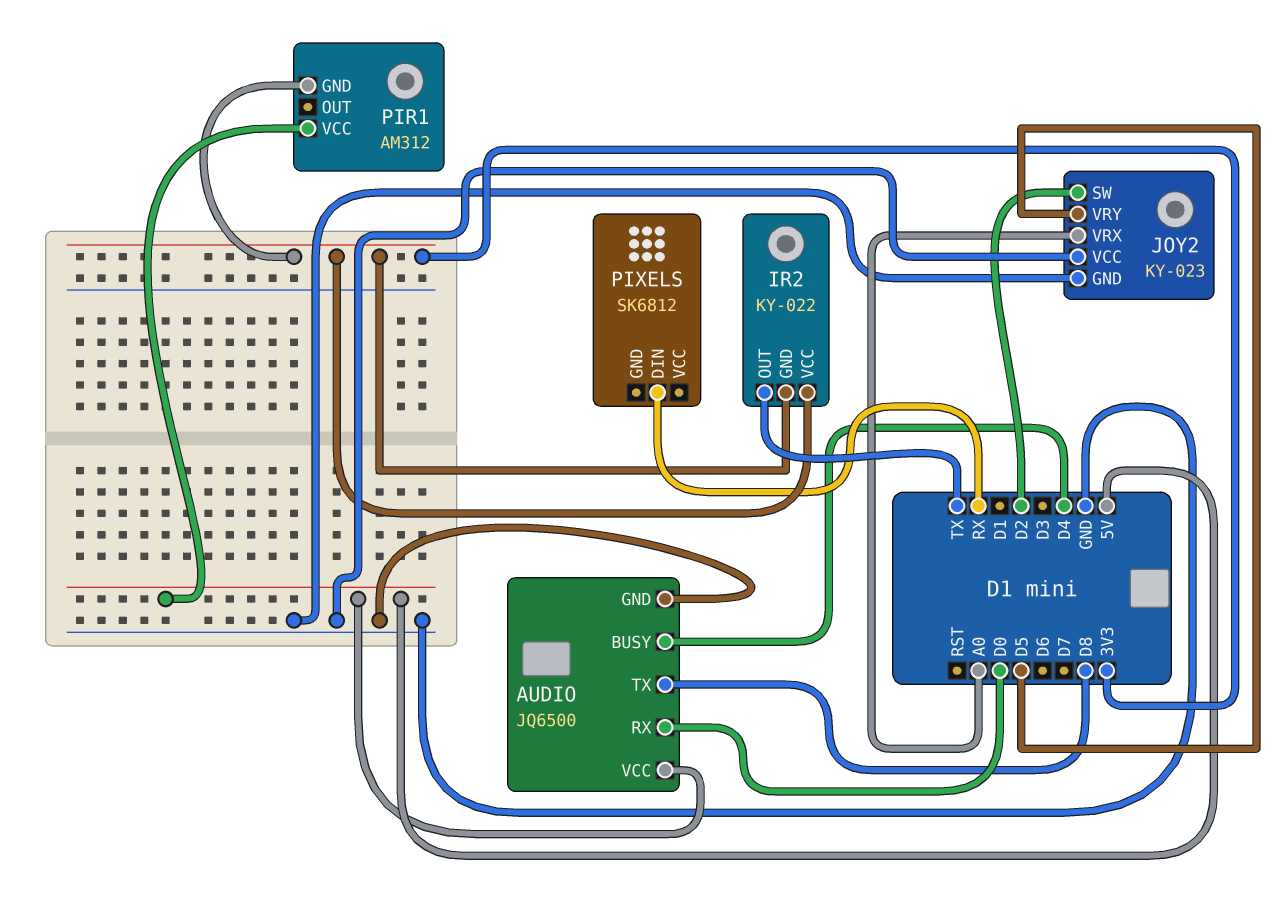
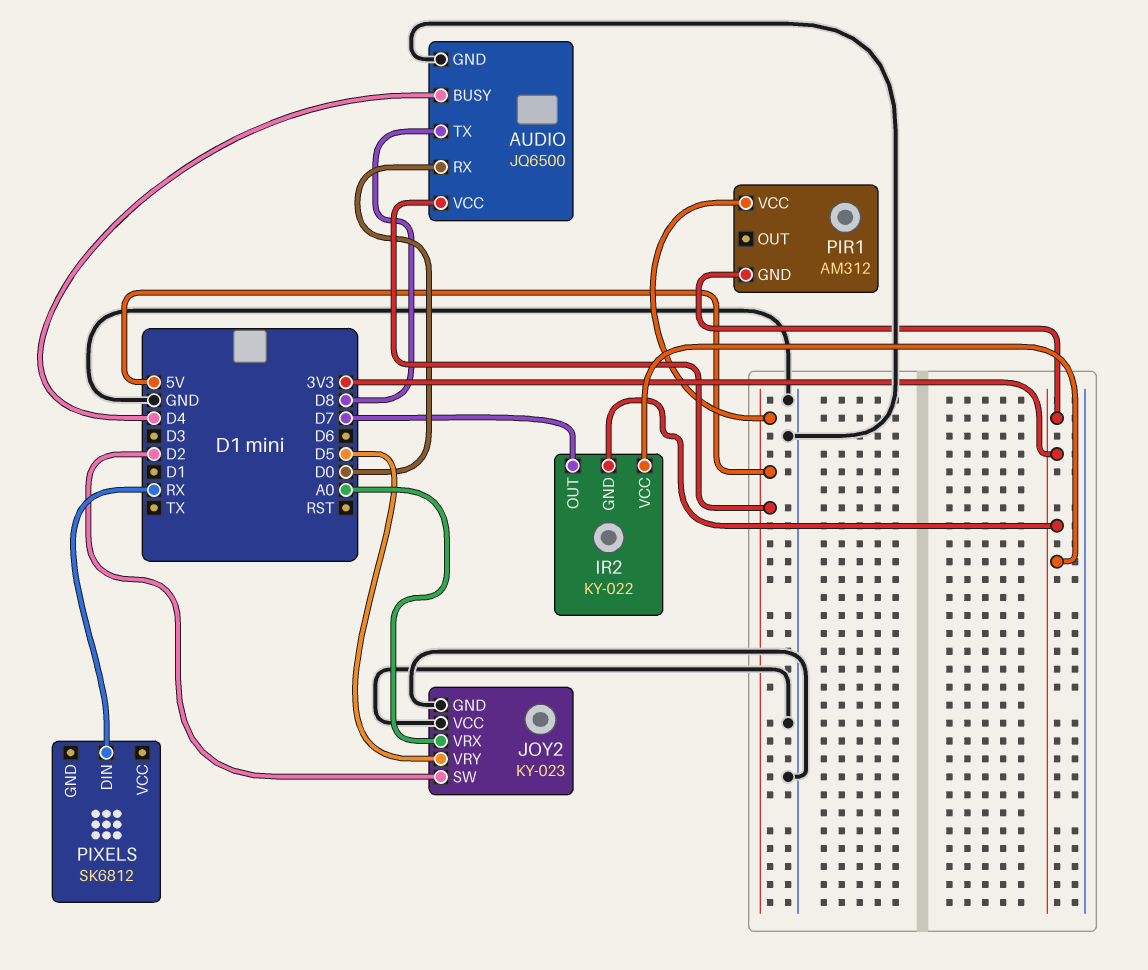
IR2 pin OUT: TX -> D7

